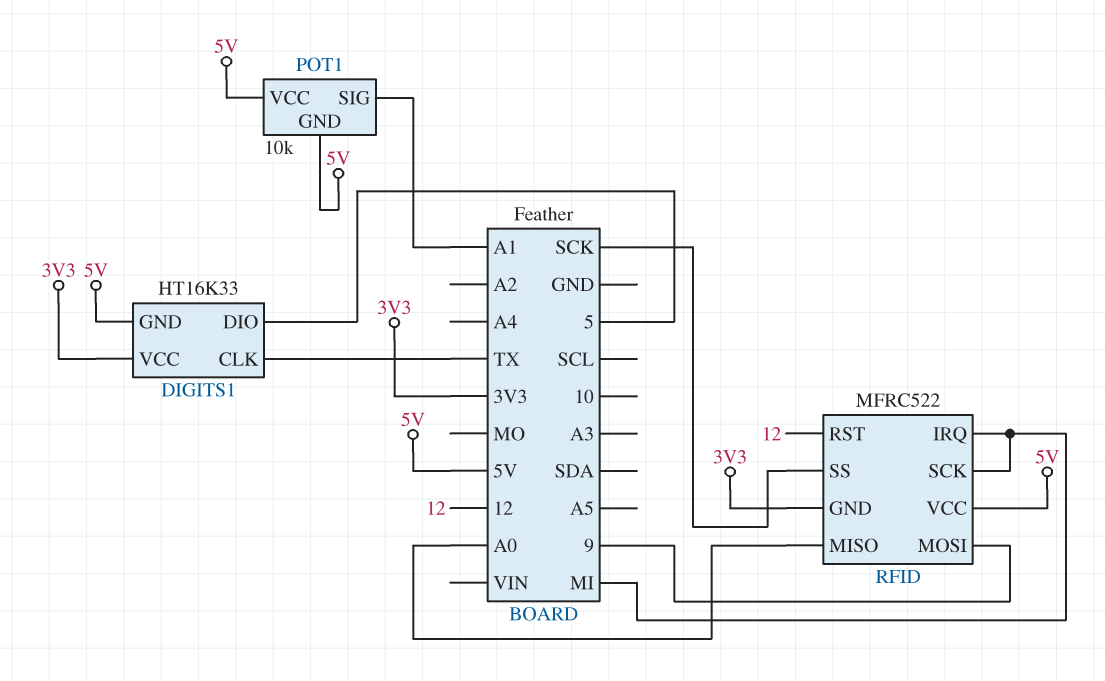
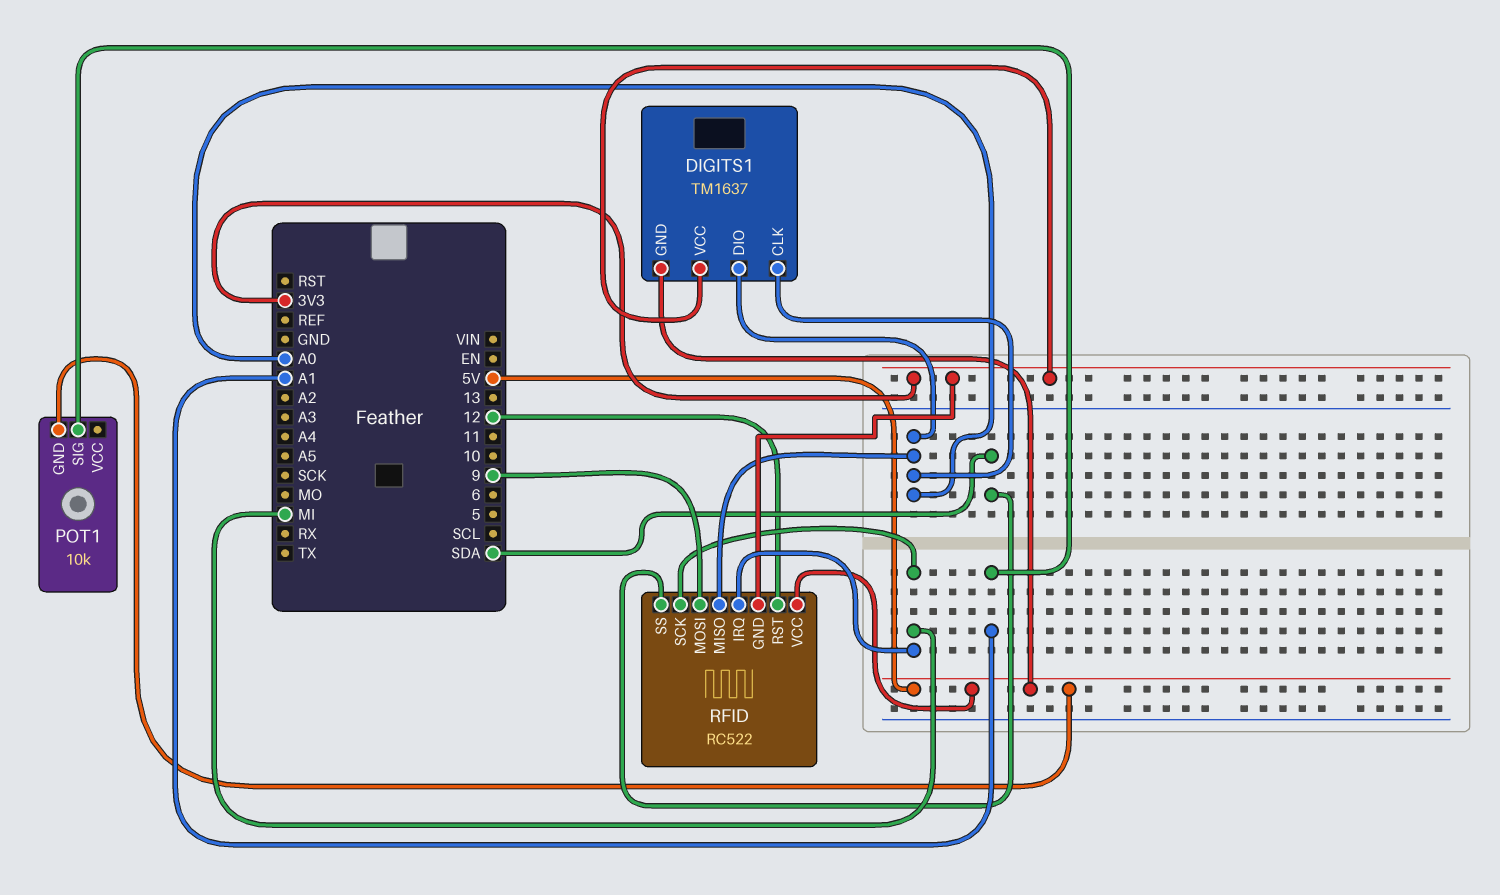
DIGITS1: HT16K33 -> TM1637
DIGITS1 pin CLK: TX -> A0
DIGITS1 pin DIO: 5 -> A0
POT1 pin VCC: 5V -> none
RFID: MFRC522 -> RC522
RFID pin SS: SCK -> SDA

